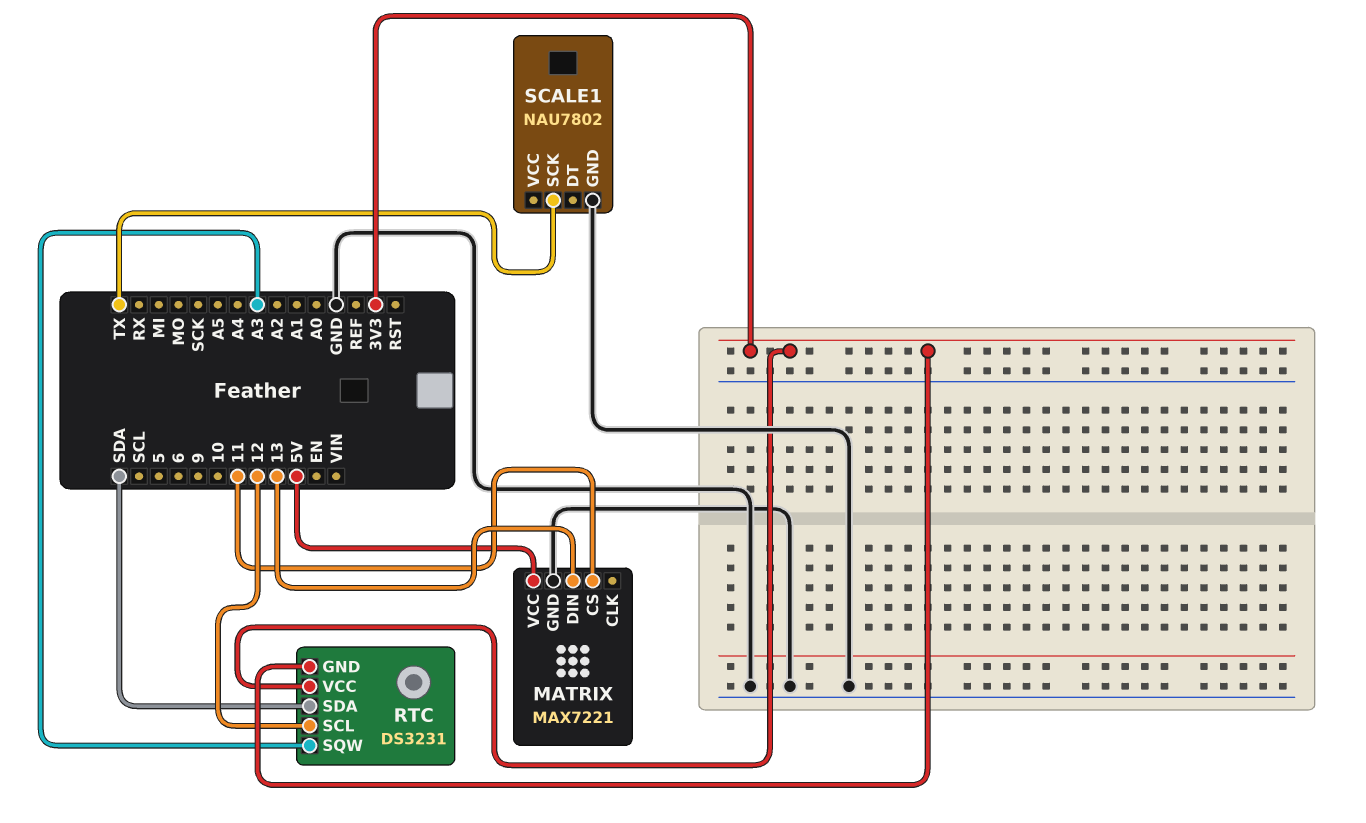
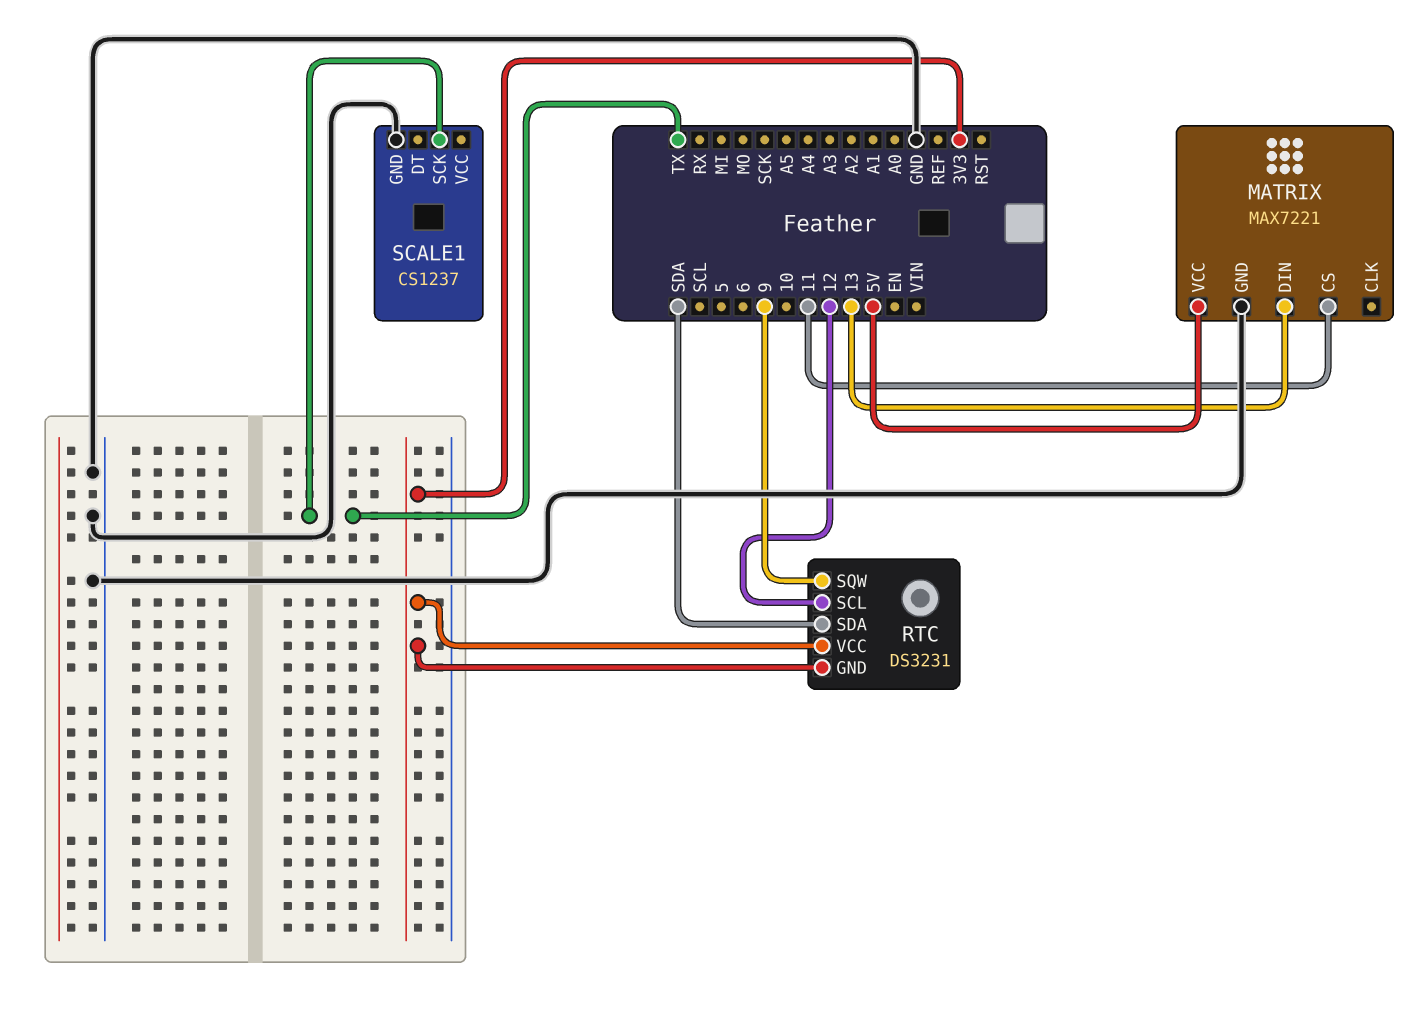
RTC pin SQW: A3 -> 9
SCALE1: NAU7802 -> CS1237

